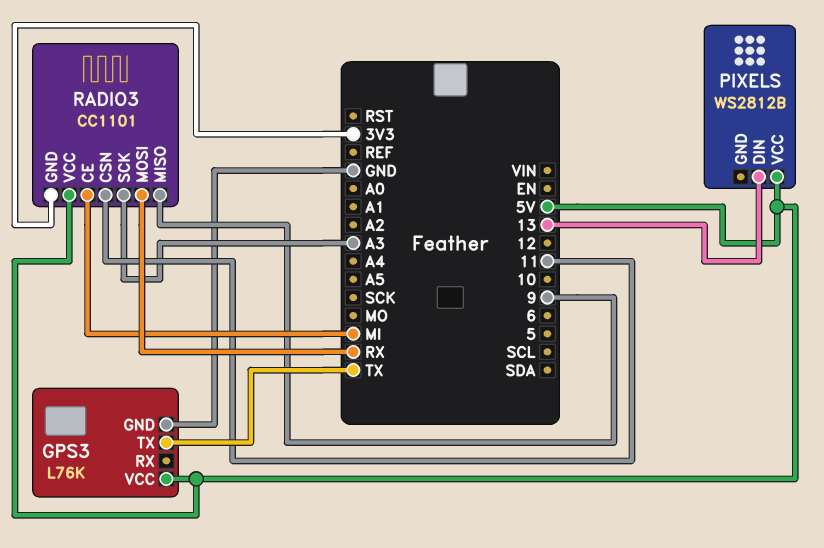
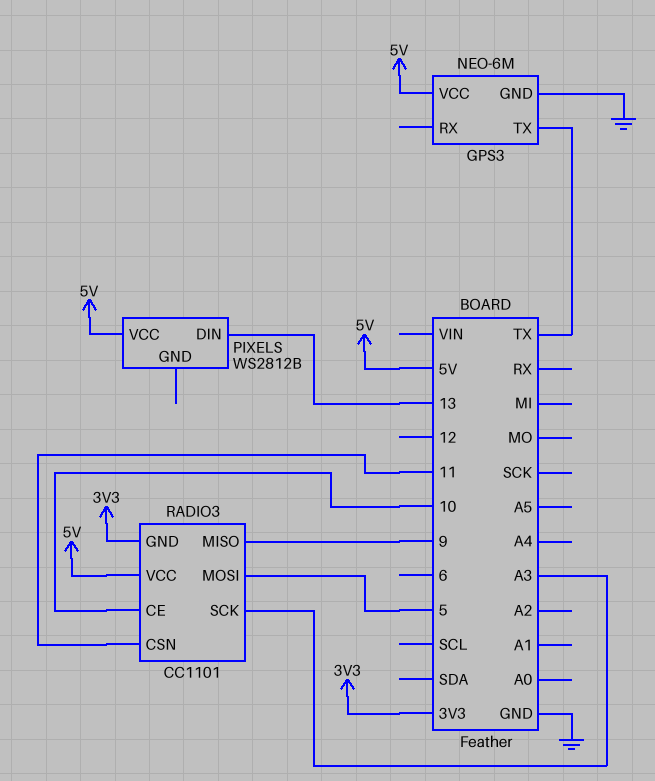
GPS3: L76K -> NEO-6M
RADIO3 pin CE: MI -> 10
RADIO3 pin MOSI: RX -> 5

